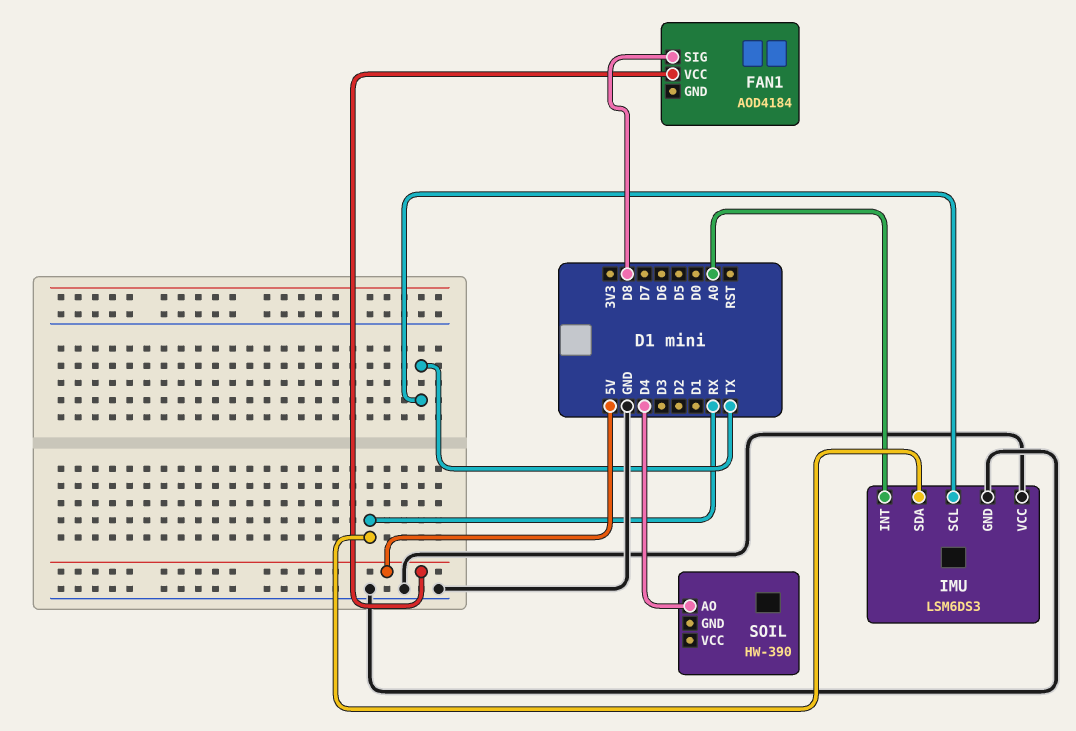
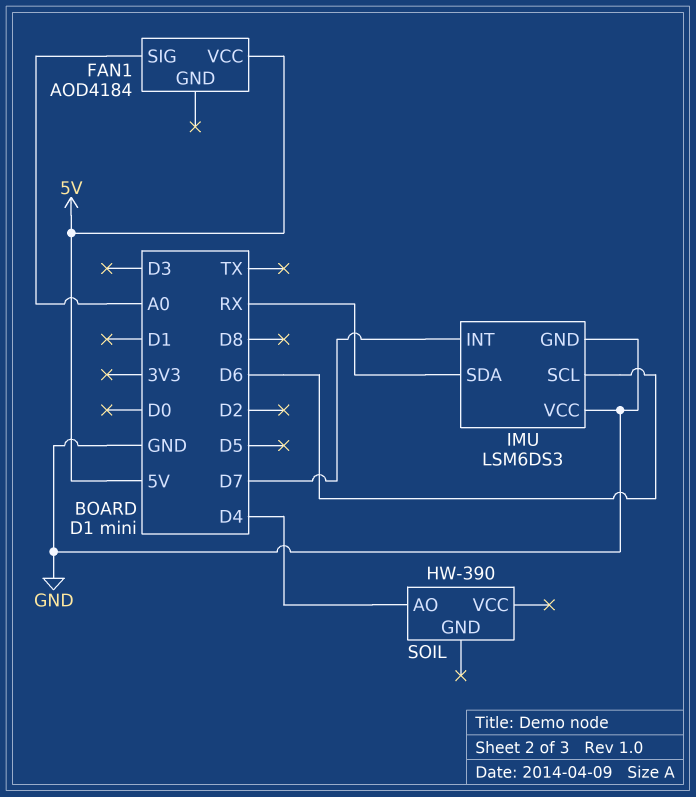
FAN1 pin SIG: D8 -> A0
IMU pin INT: A0 -> D7
IMU pin SCL: TX -> D6

